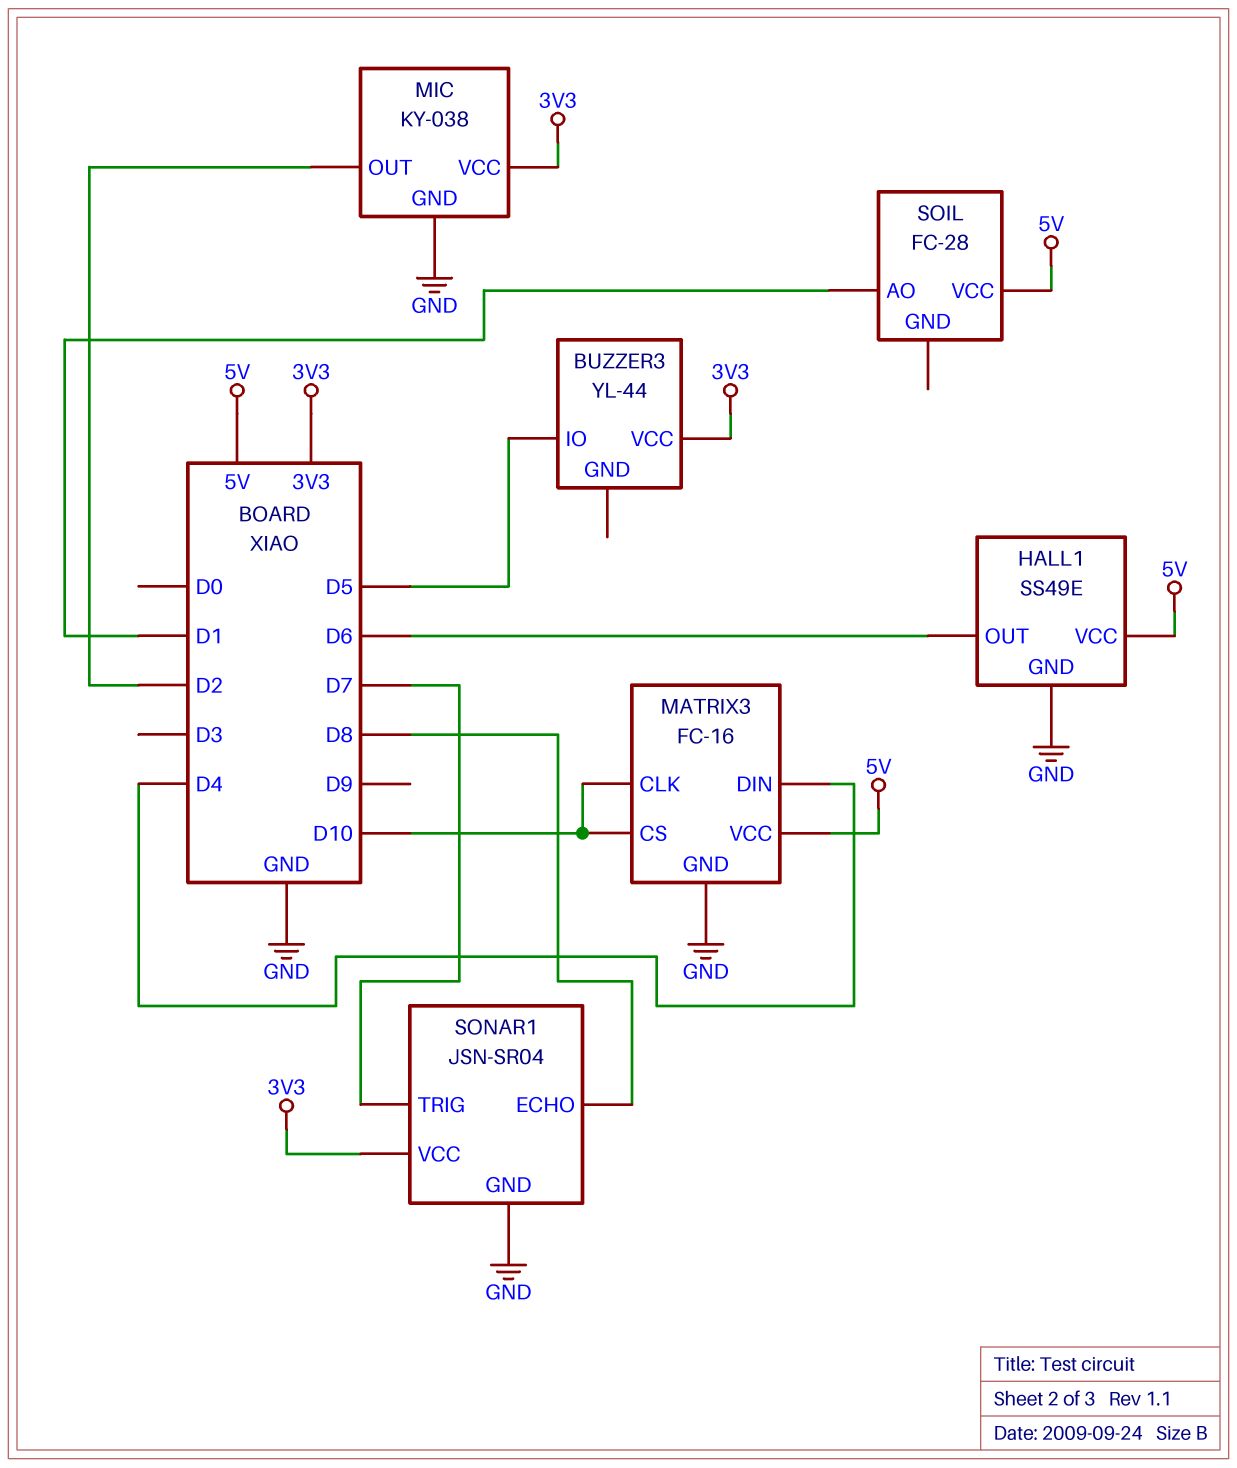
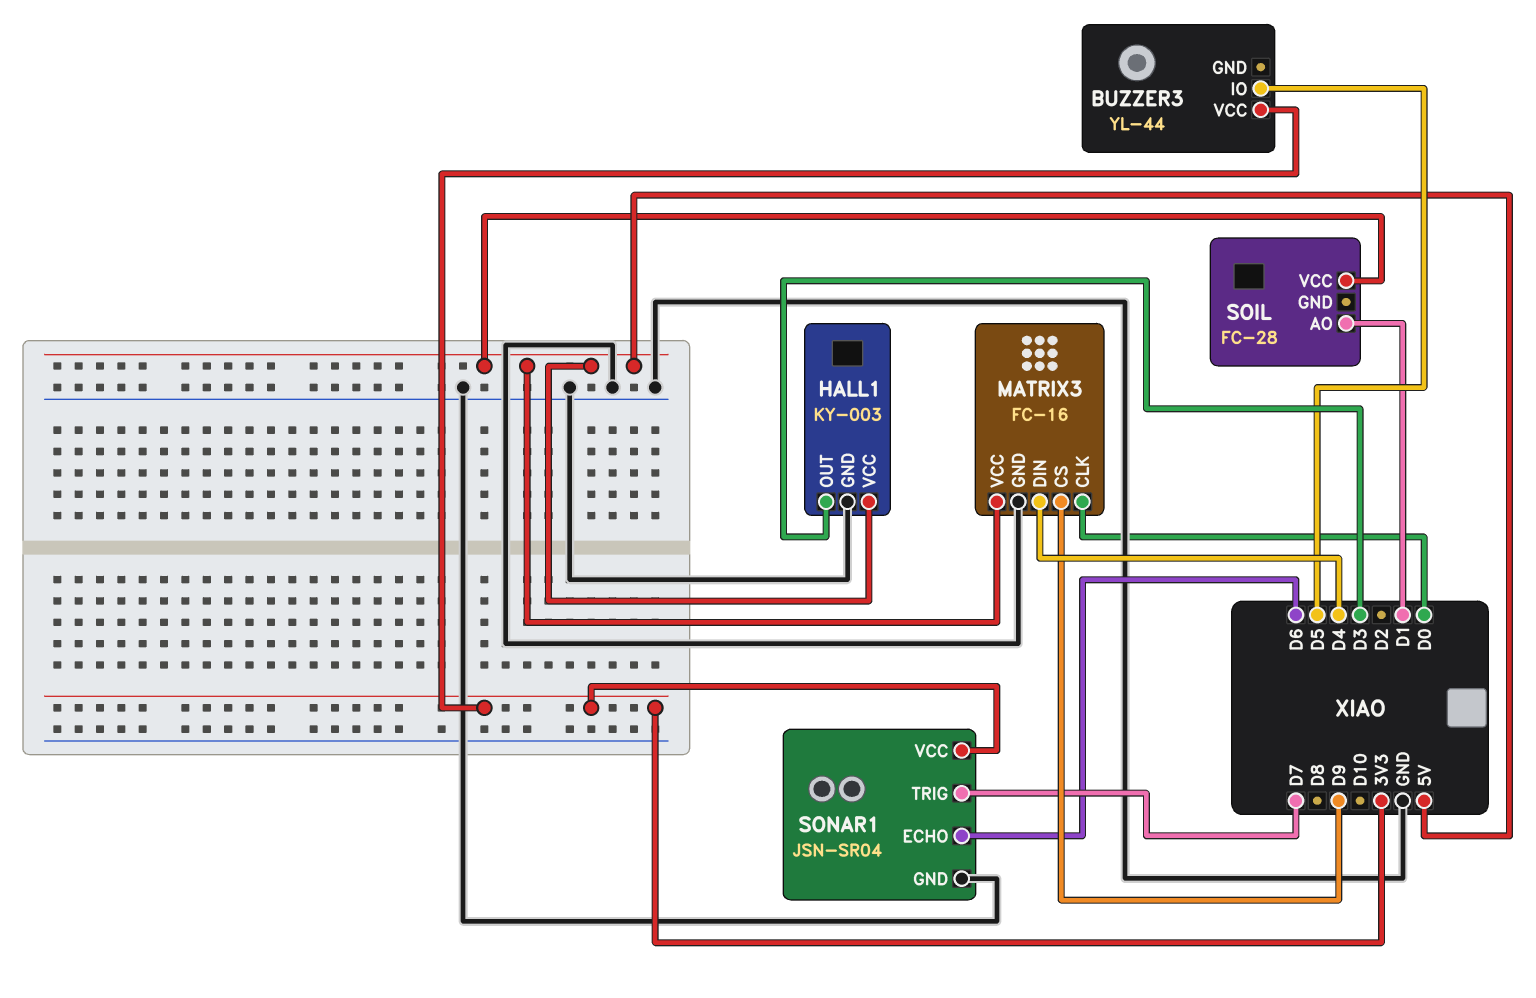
HALL1: SS49E -> KY-003
HALL1 pin OUT: D6 -> D3
MATRIX3 pin CLK: D10 -> D0
MATRIX3 pin CS: D10 -> D9
MIC: KY-038 -> none
MIC pin GND: GND -> none
MIC pin OUT: D2 -> none
MIC pin VCC: 3V3 -> none
SONAR1 pin ECHO: D8 -> D6

